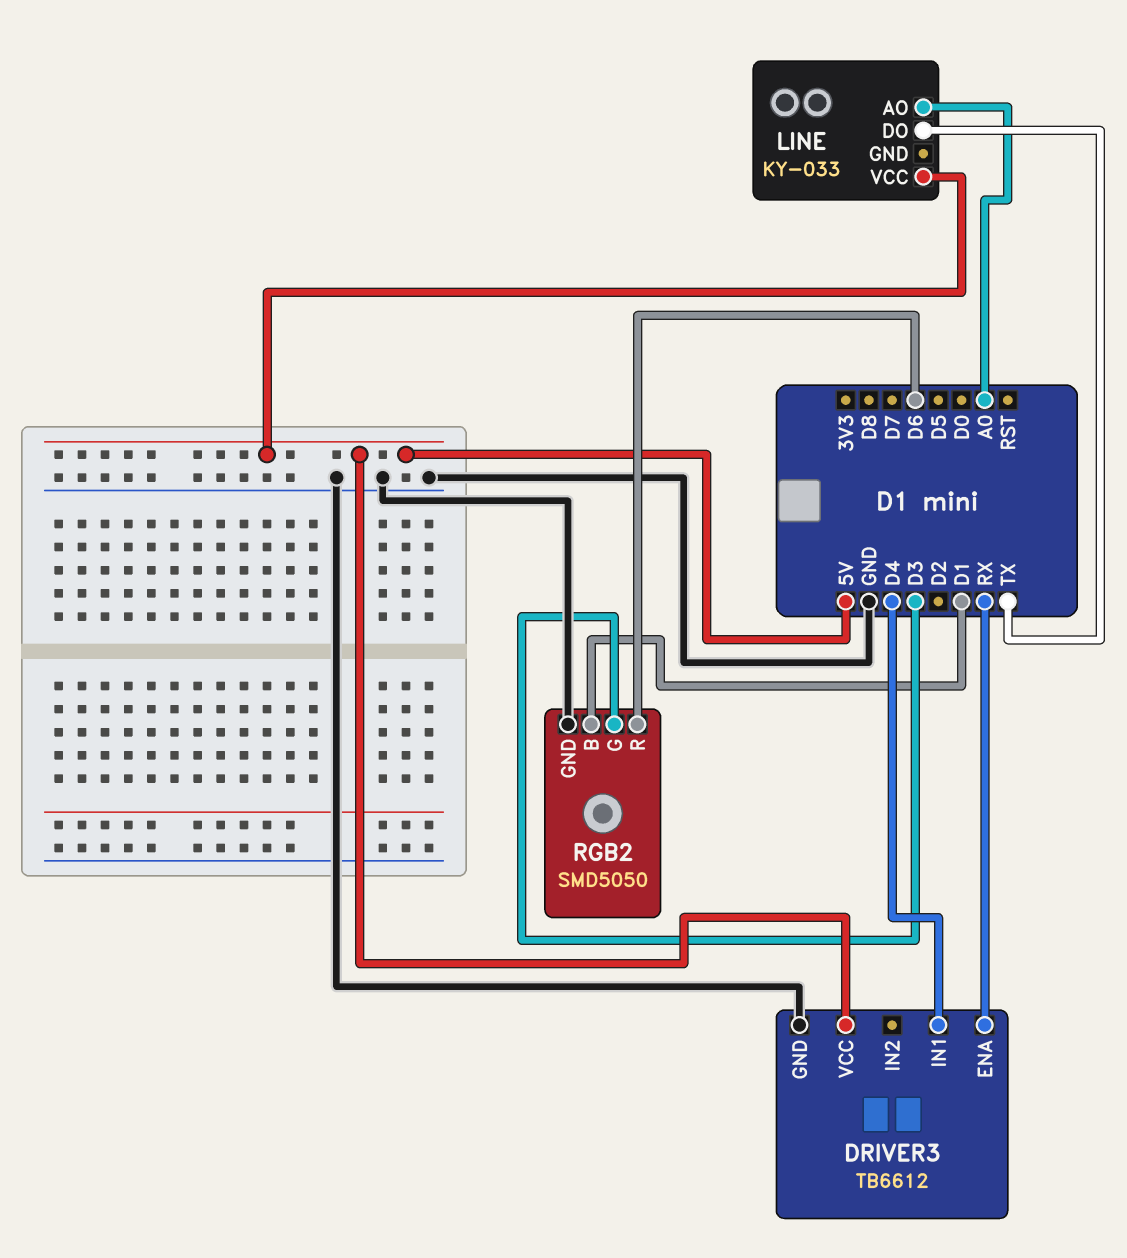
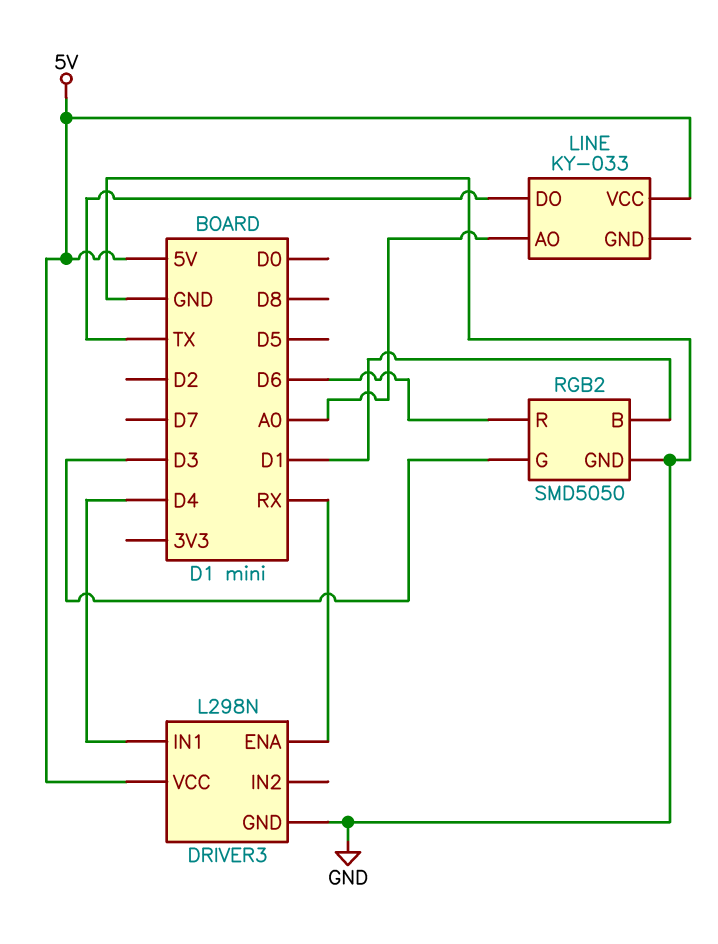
DRIVER3: TB6612 -> L298N

